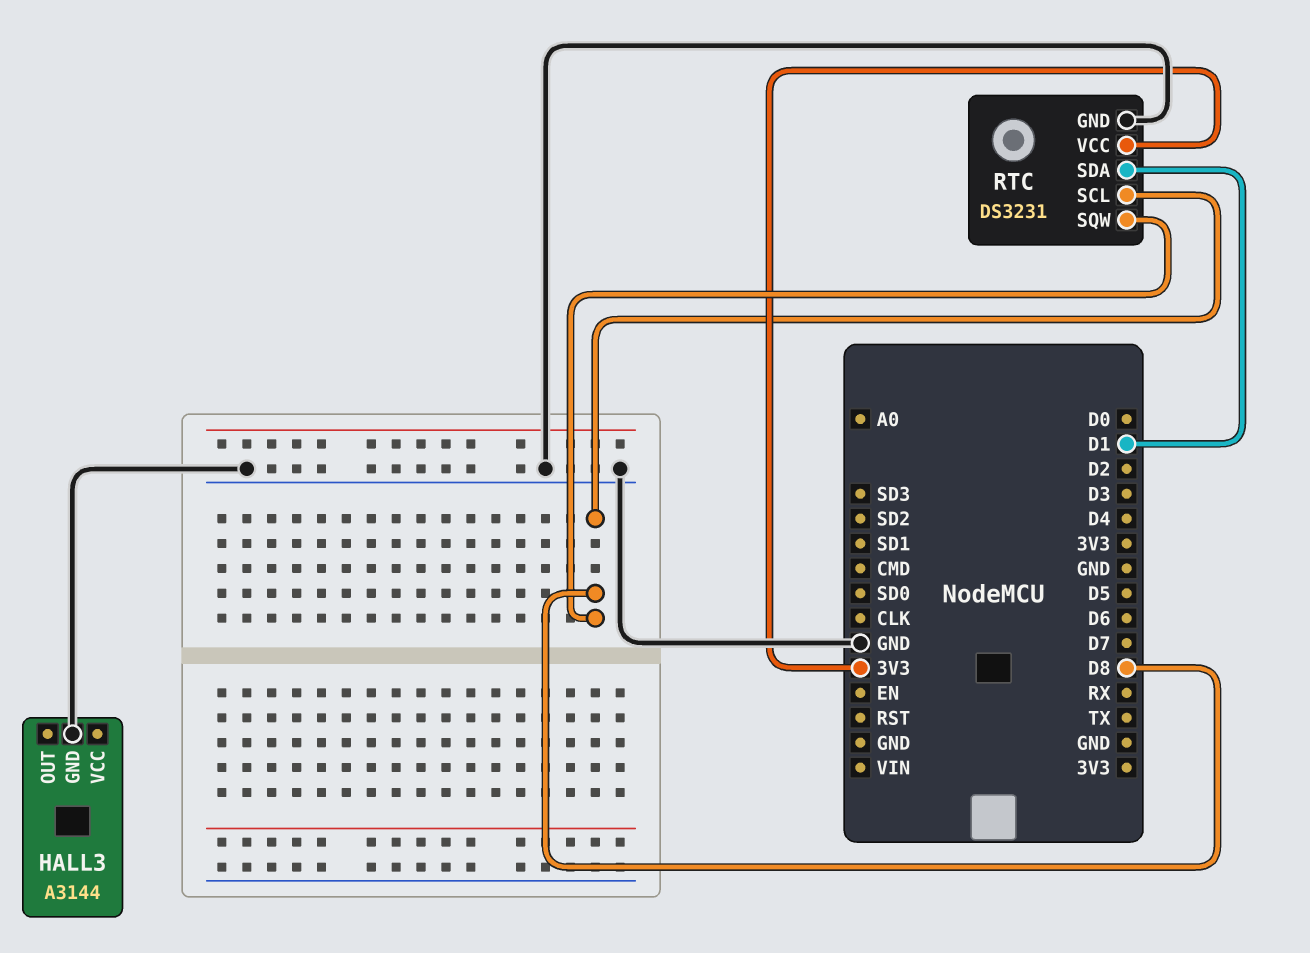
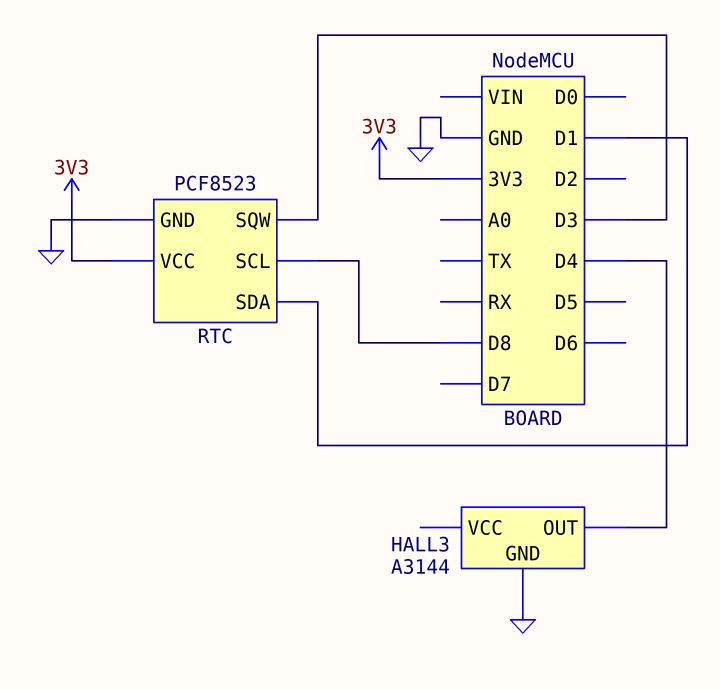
HALL3 pin OUT: none -> D4
RTC: DS3231 -> PCF8523
RTC pin SQW: D8 -> D3

